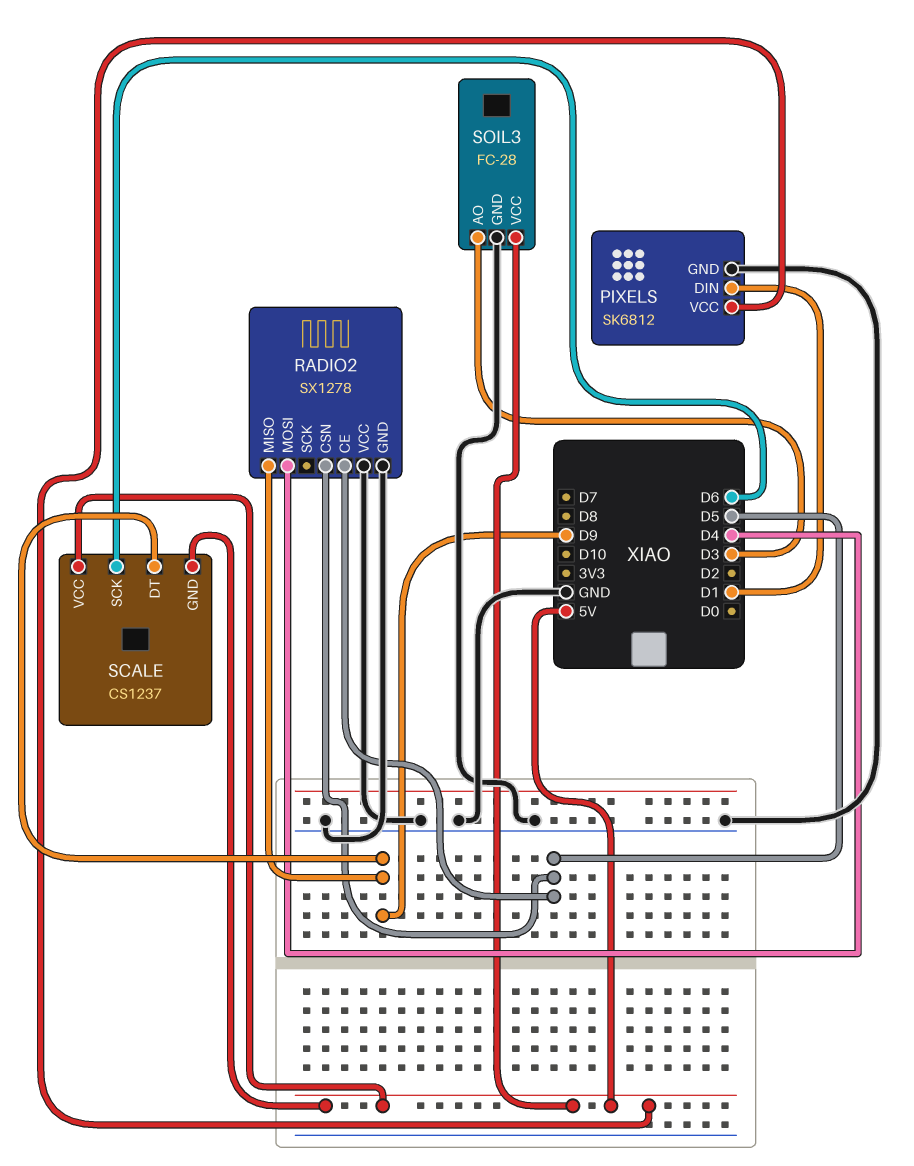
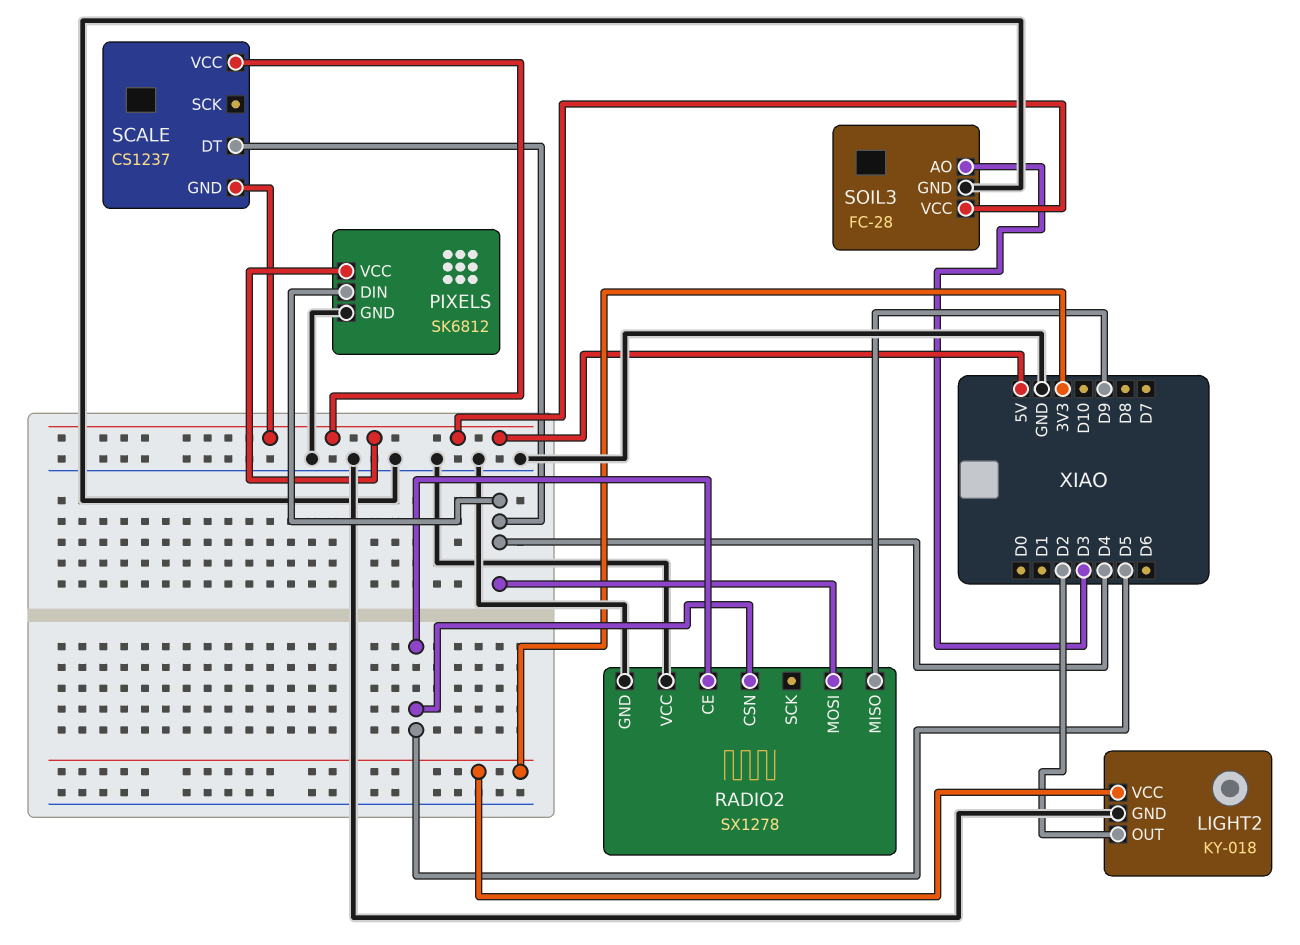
LIGHT2: none -> KY-018
LIGHT2 pin GND: none -> GND
LIGHT2 pin OUT: none -> D2
LIGHT2 pin VCC: none -> 3V3
PIXELS pin DIN: D1 -> D4
SCALE pin DT: D9 -> D4
SCALE pin SCK: D6 -> none

